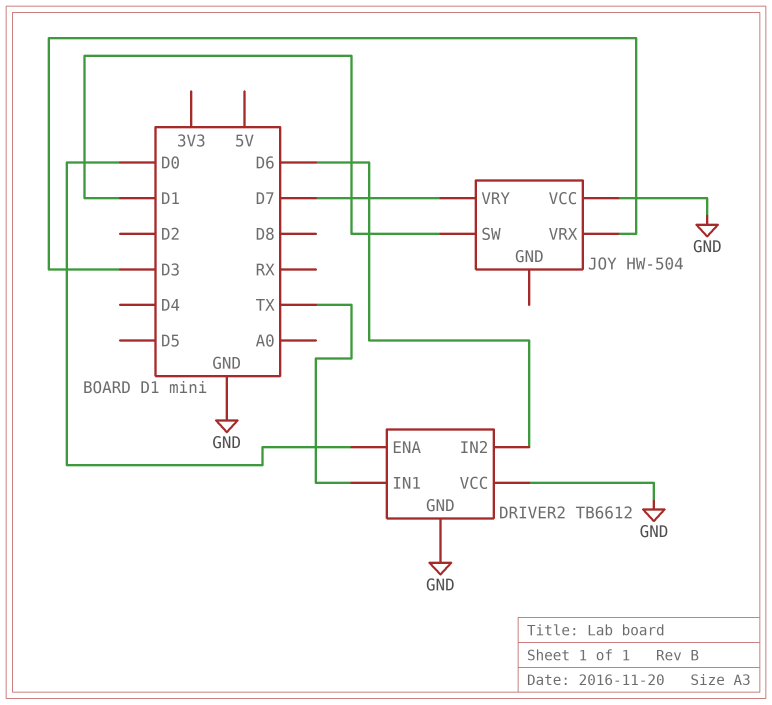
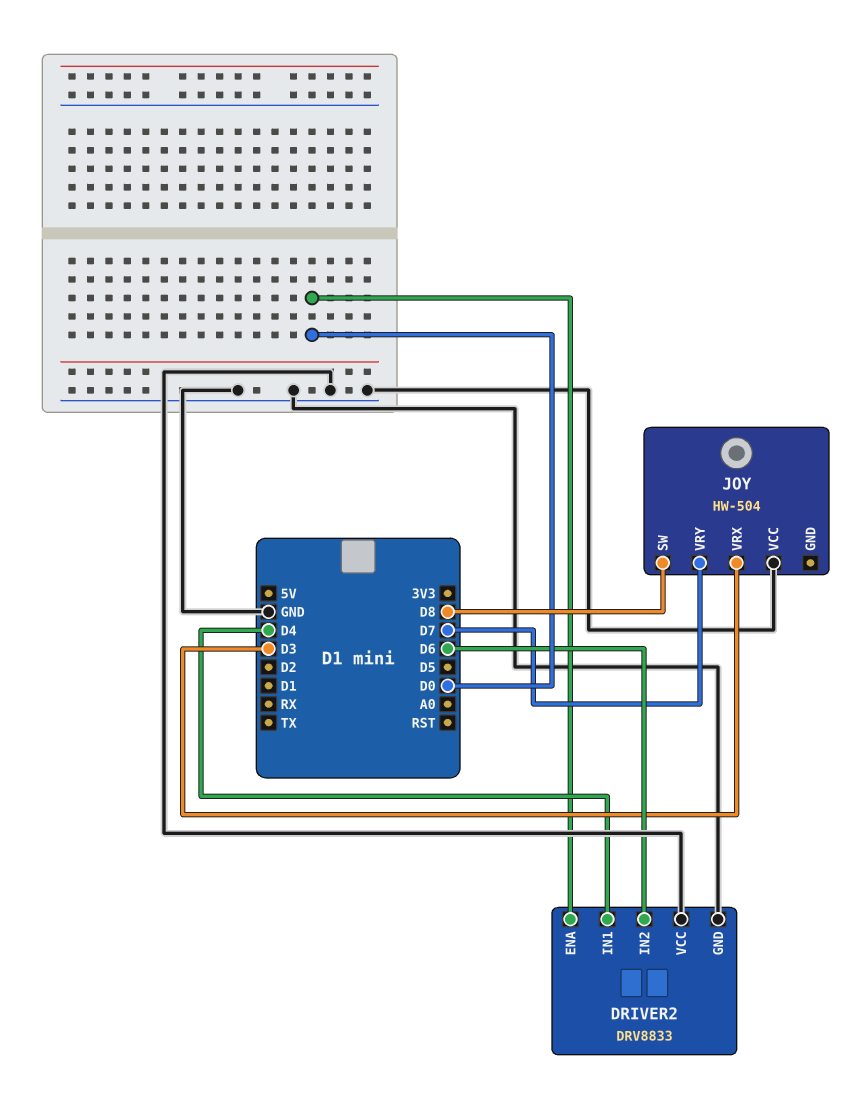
DRIVER2: TB6612 -> DRV8833
DRIVER2 pin IN1: TX -> D4
JOY pin SW: D1 -> D8

